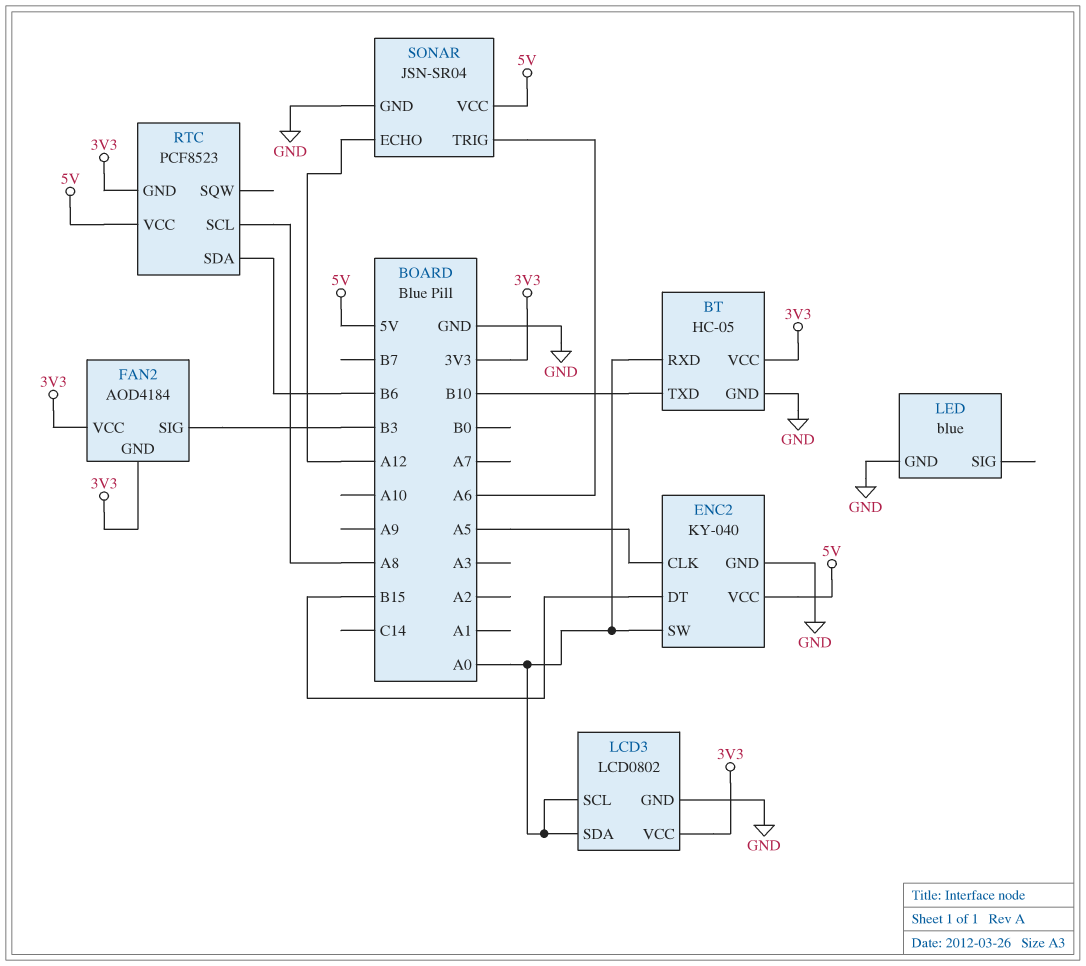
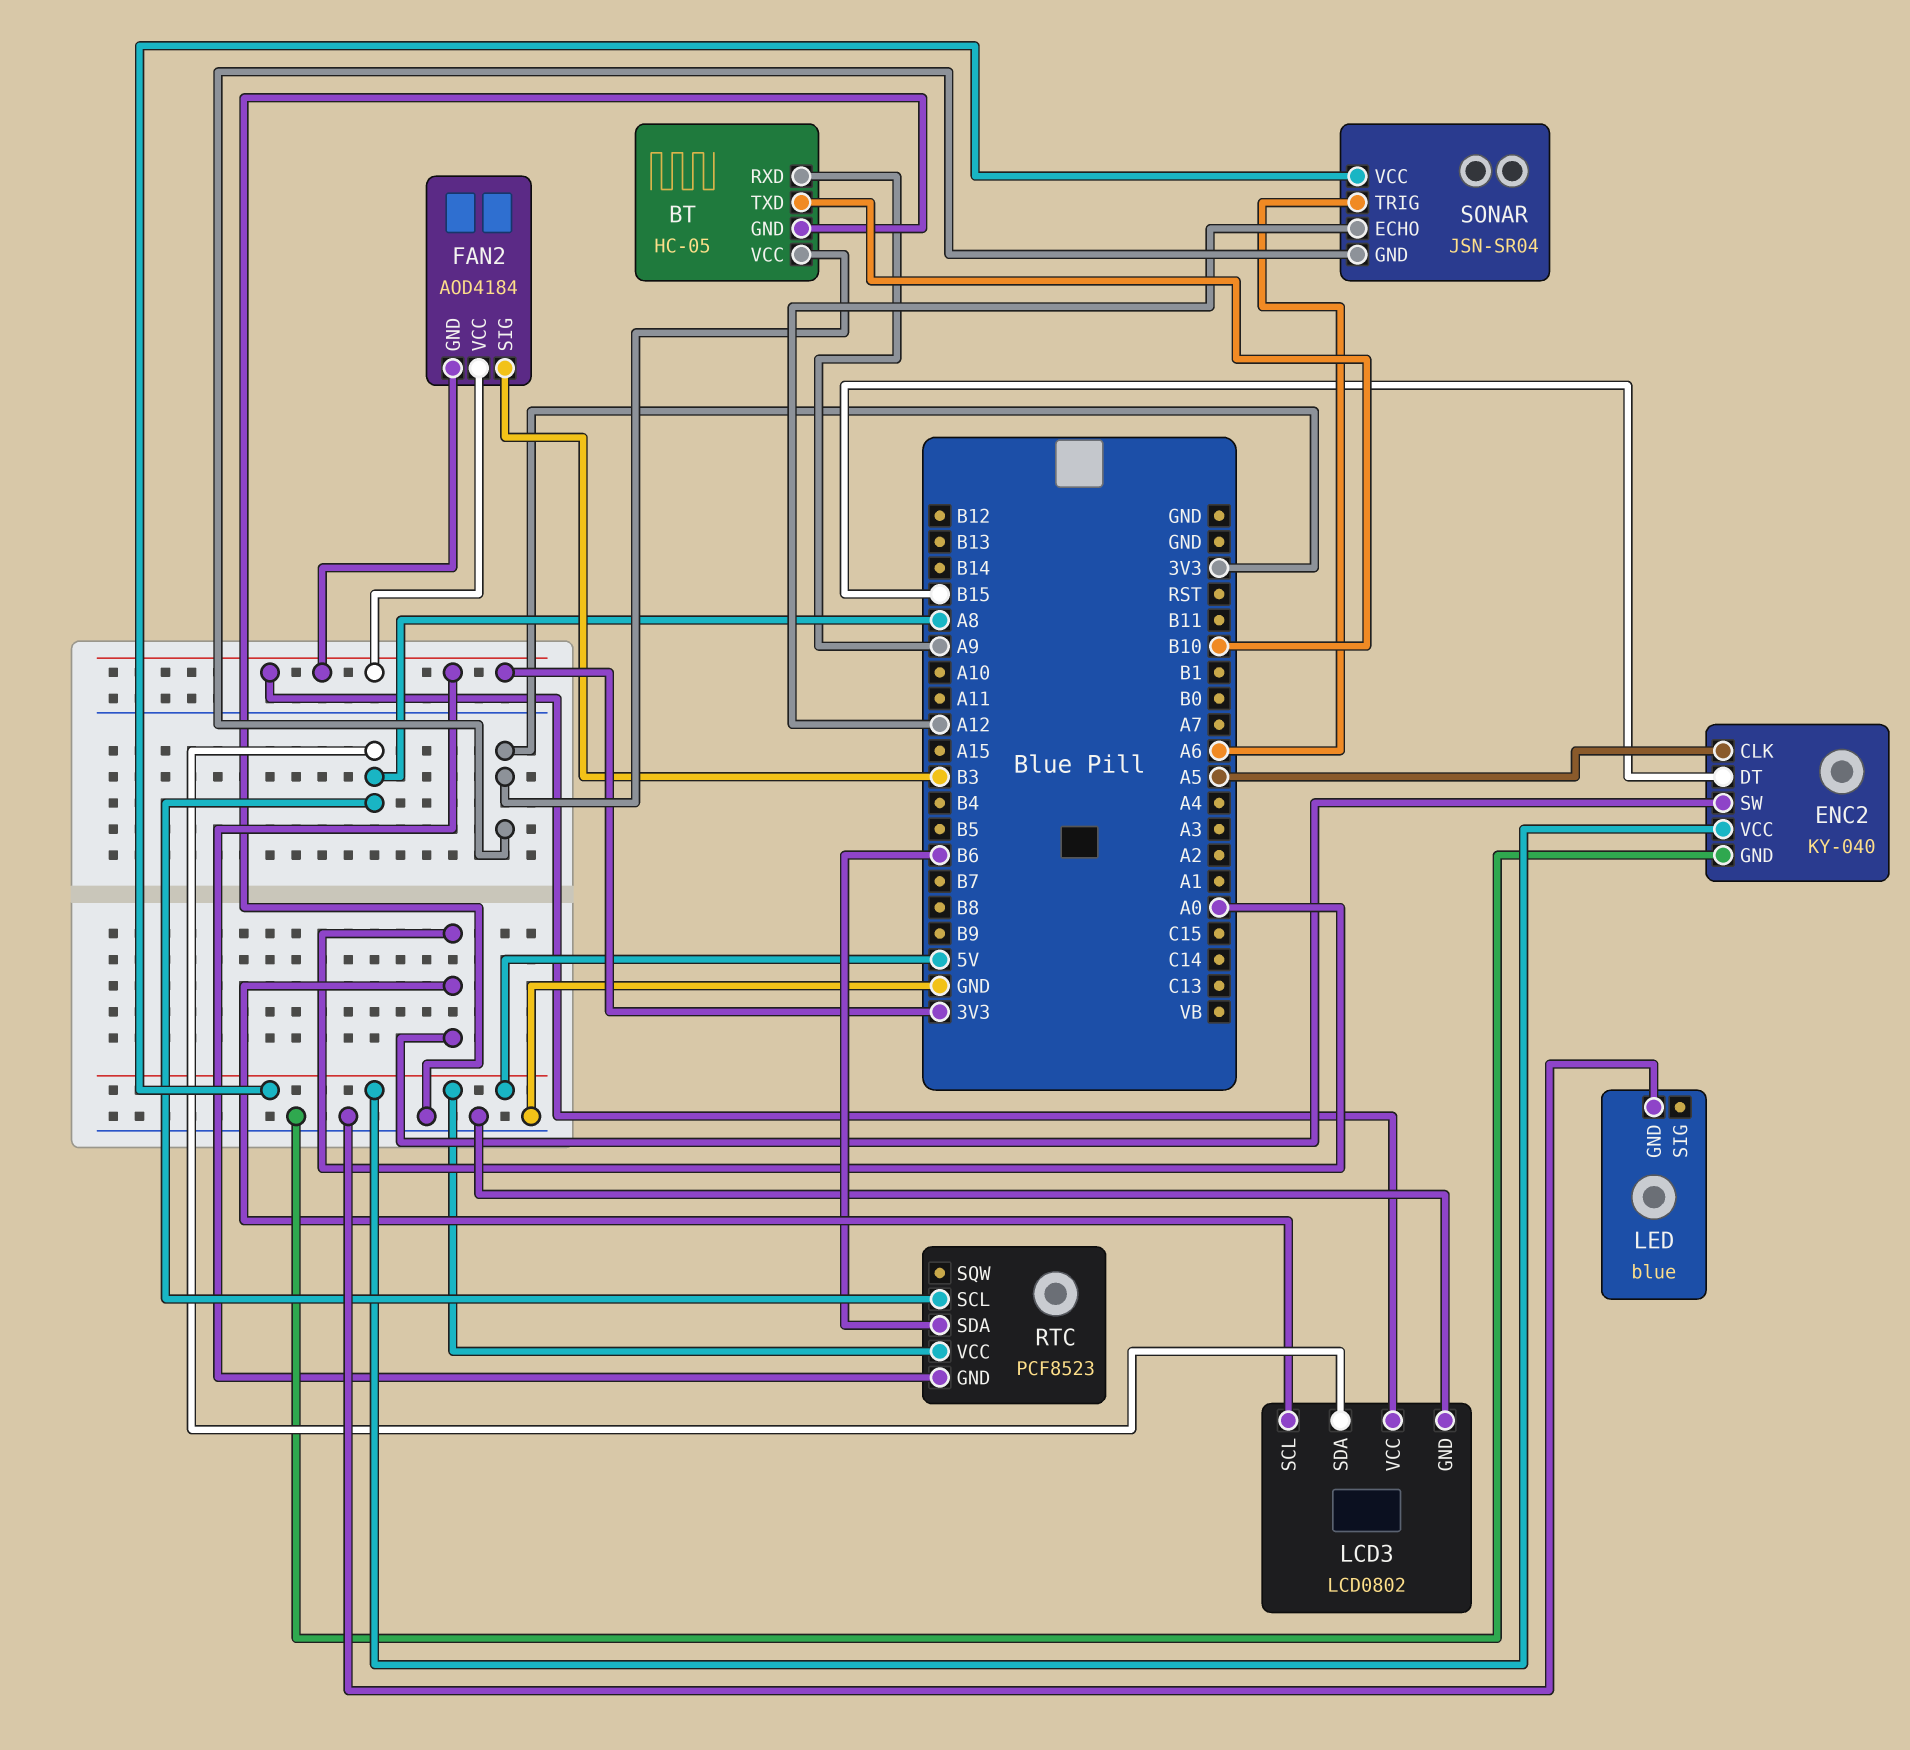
BT pin RXD: A0 -> A9
LCD3 pin SDA: A0 -> A8
SONAR pin GND: GND -> 3V3

